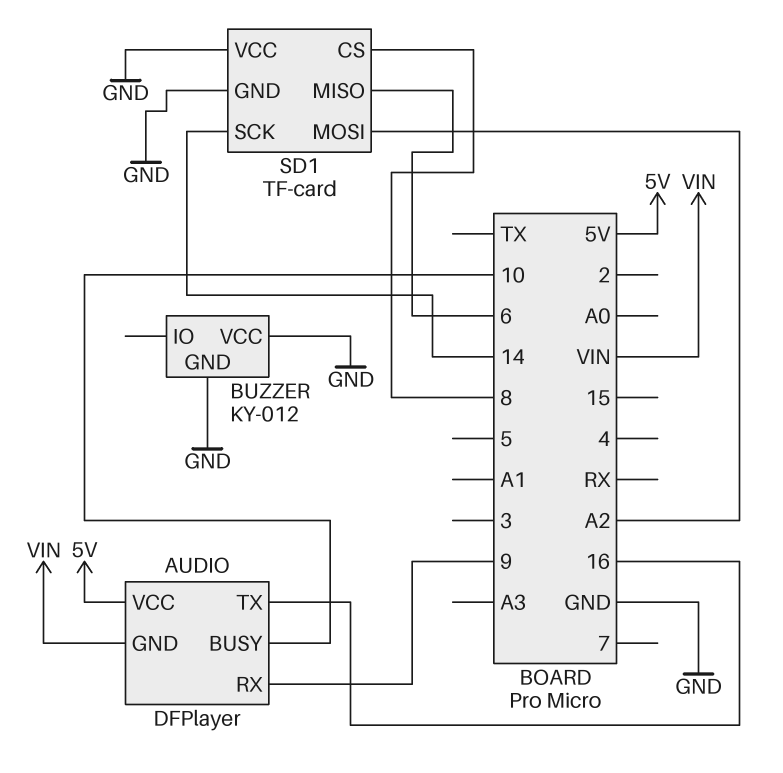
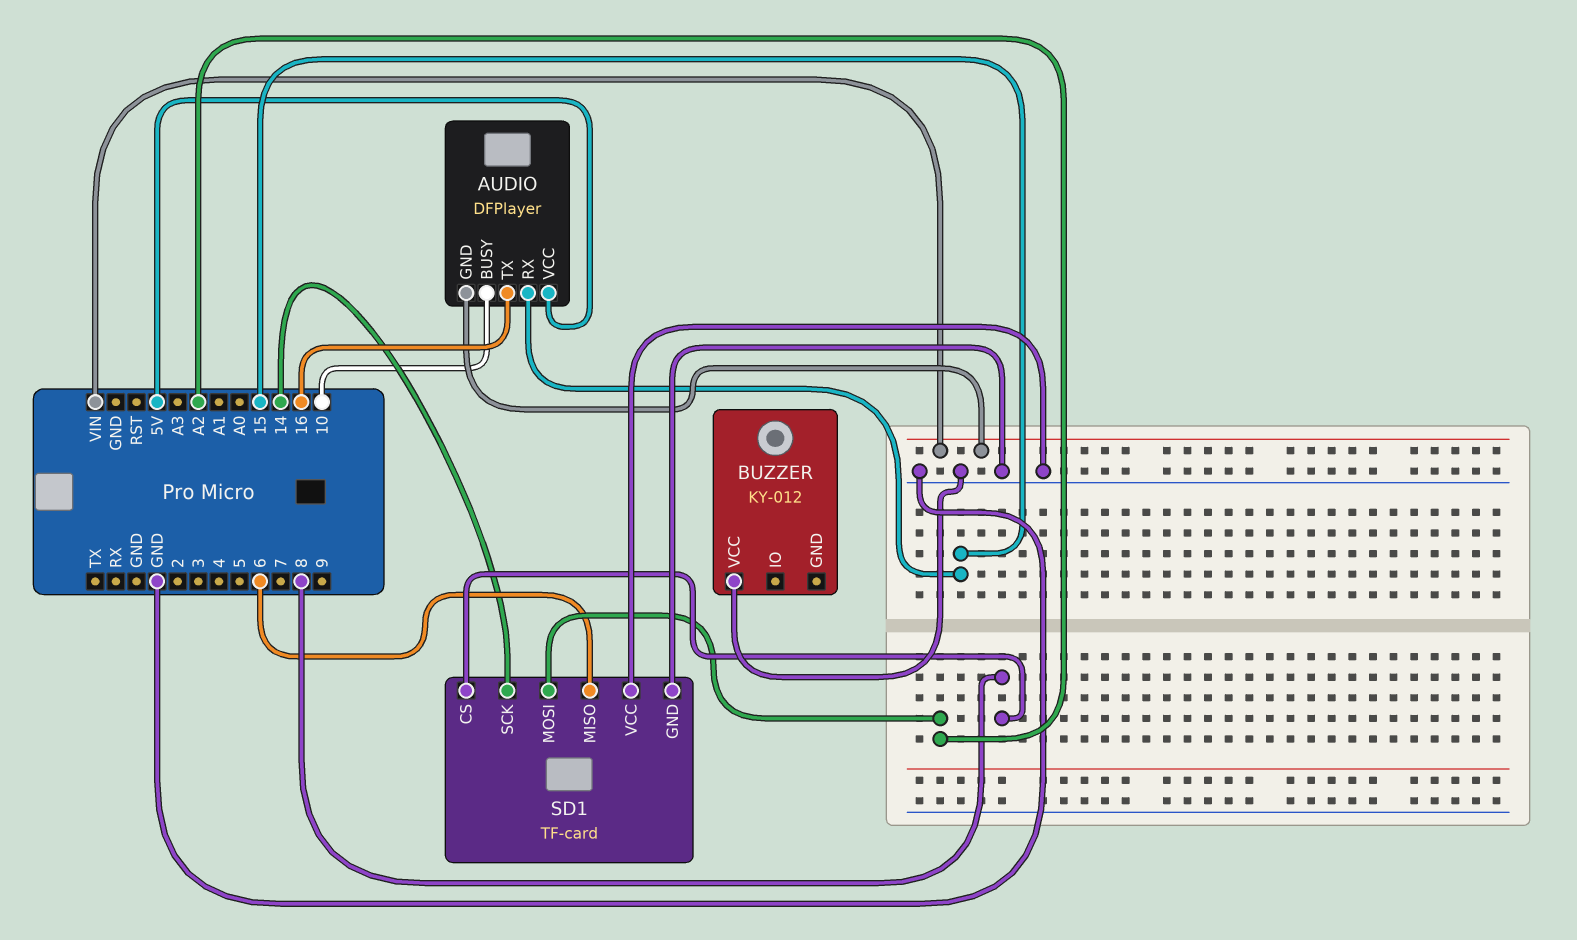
AUDIO pin RX: 9 -> 15
BUZZER pin GND: GND -> none

